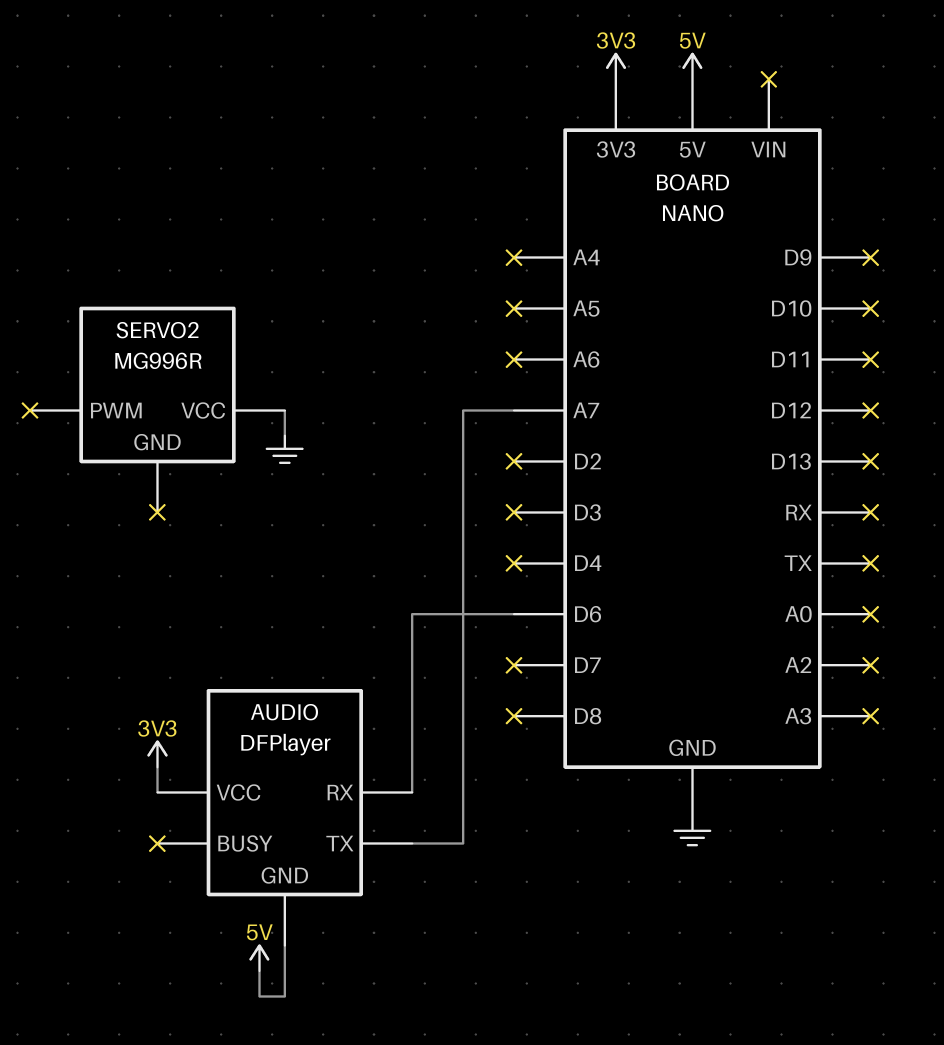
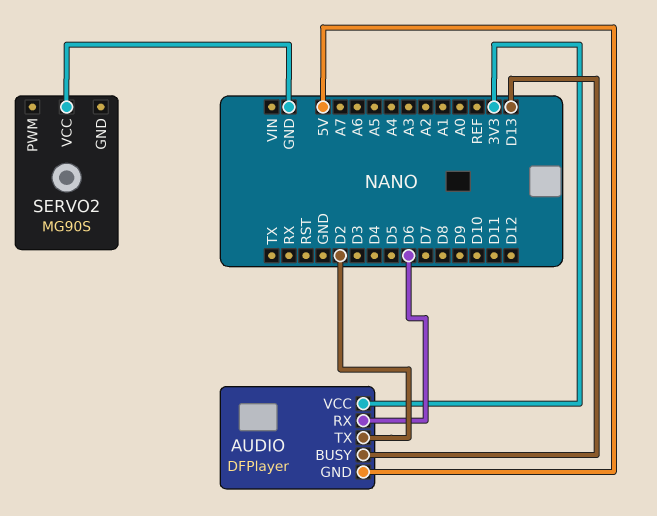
AUDIO pin BUSY: none -> D13
AUDIO pin TX: A7 -> D2
SERVO2: MG996R -> MG90S

